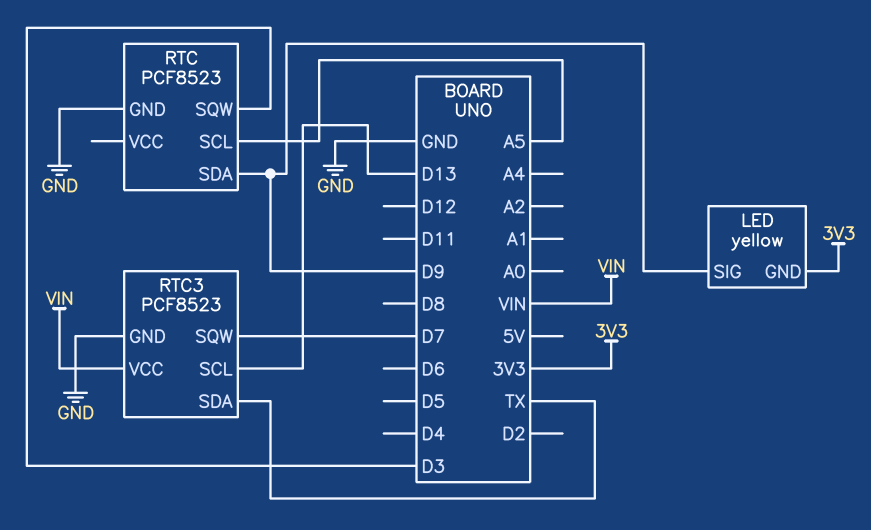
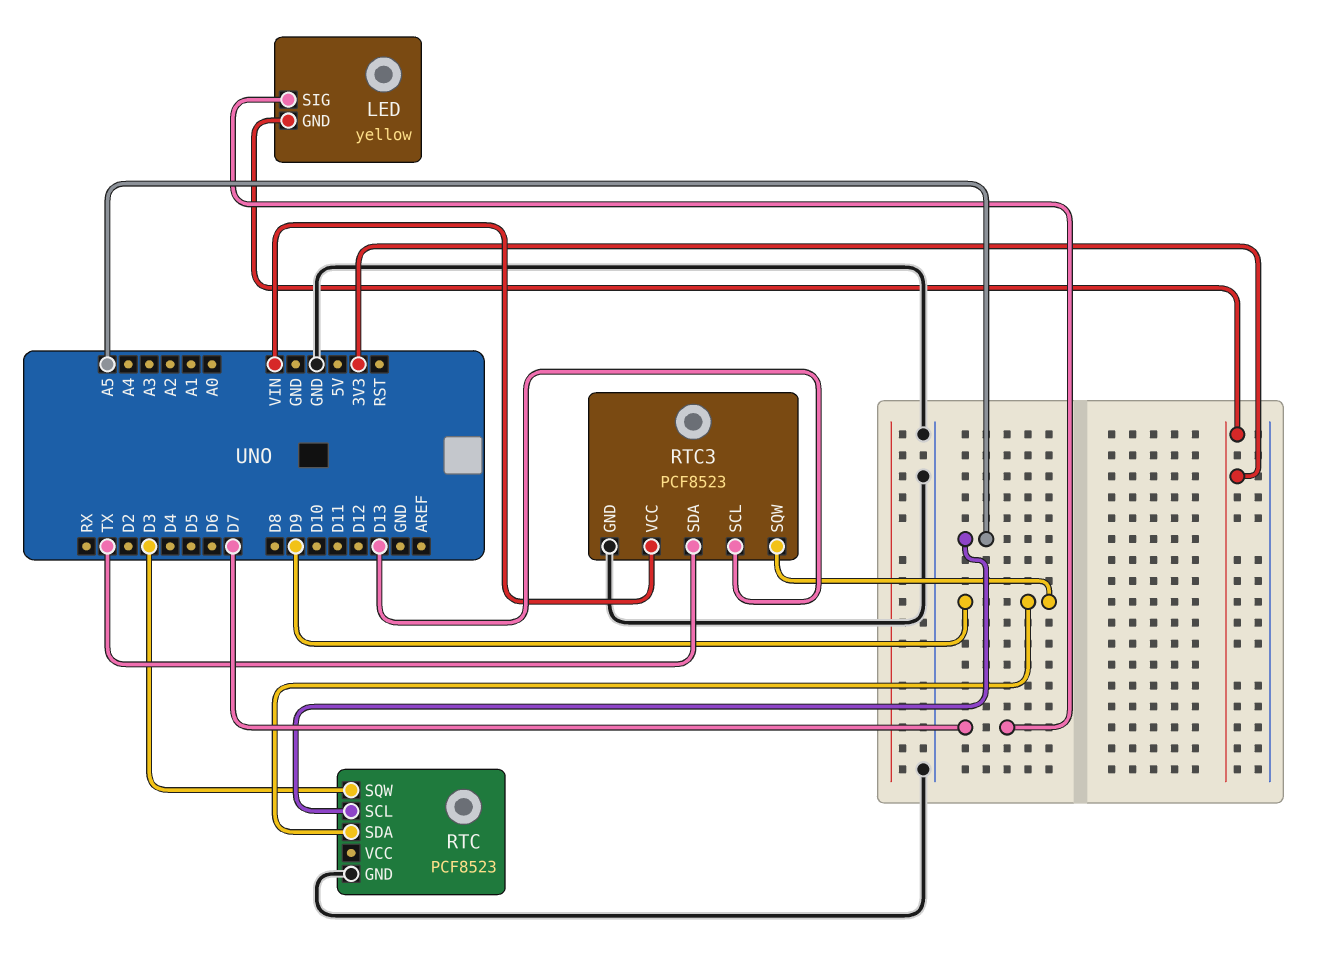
LED pin SIG: D9 -> D7
RTC3 pin SQW: D7 -> D9

